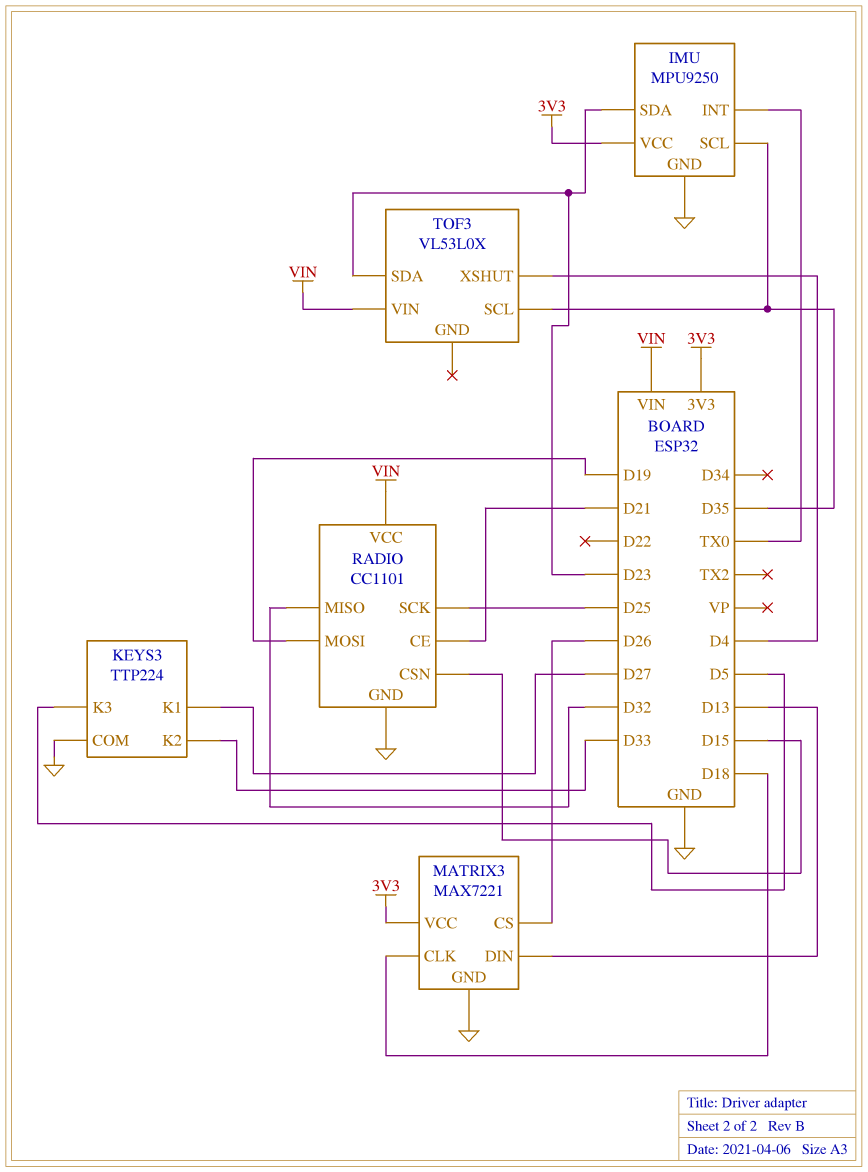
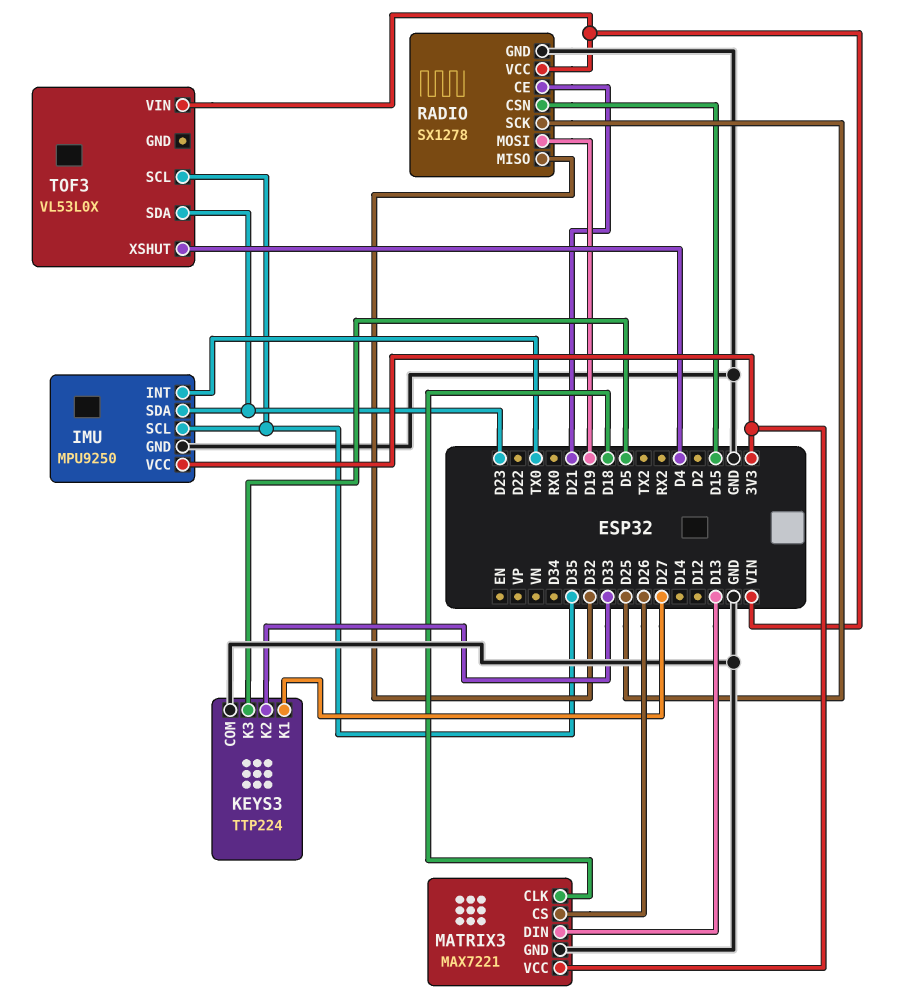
RADIO: CC1101 -> SX1278

